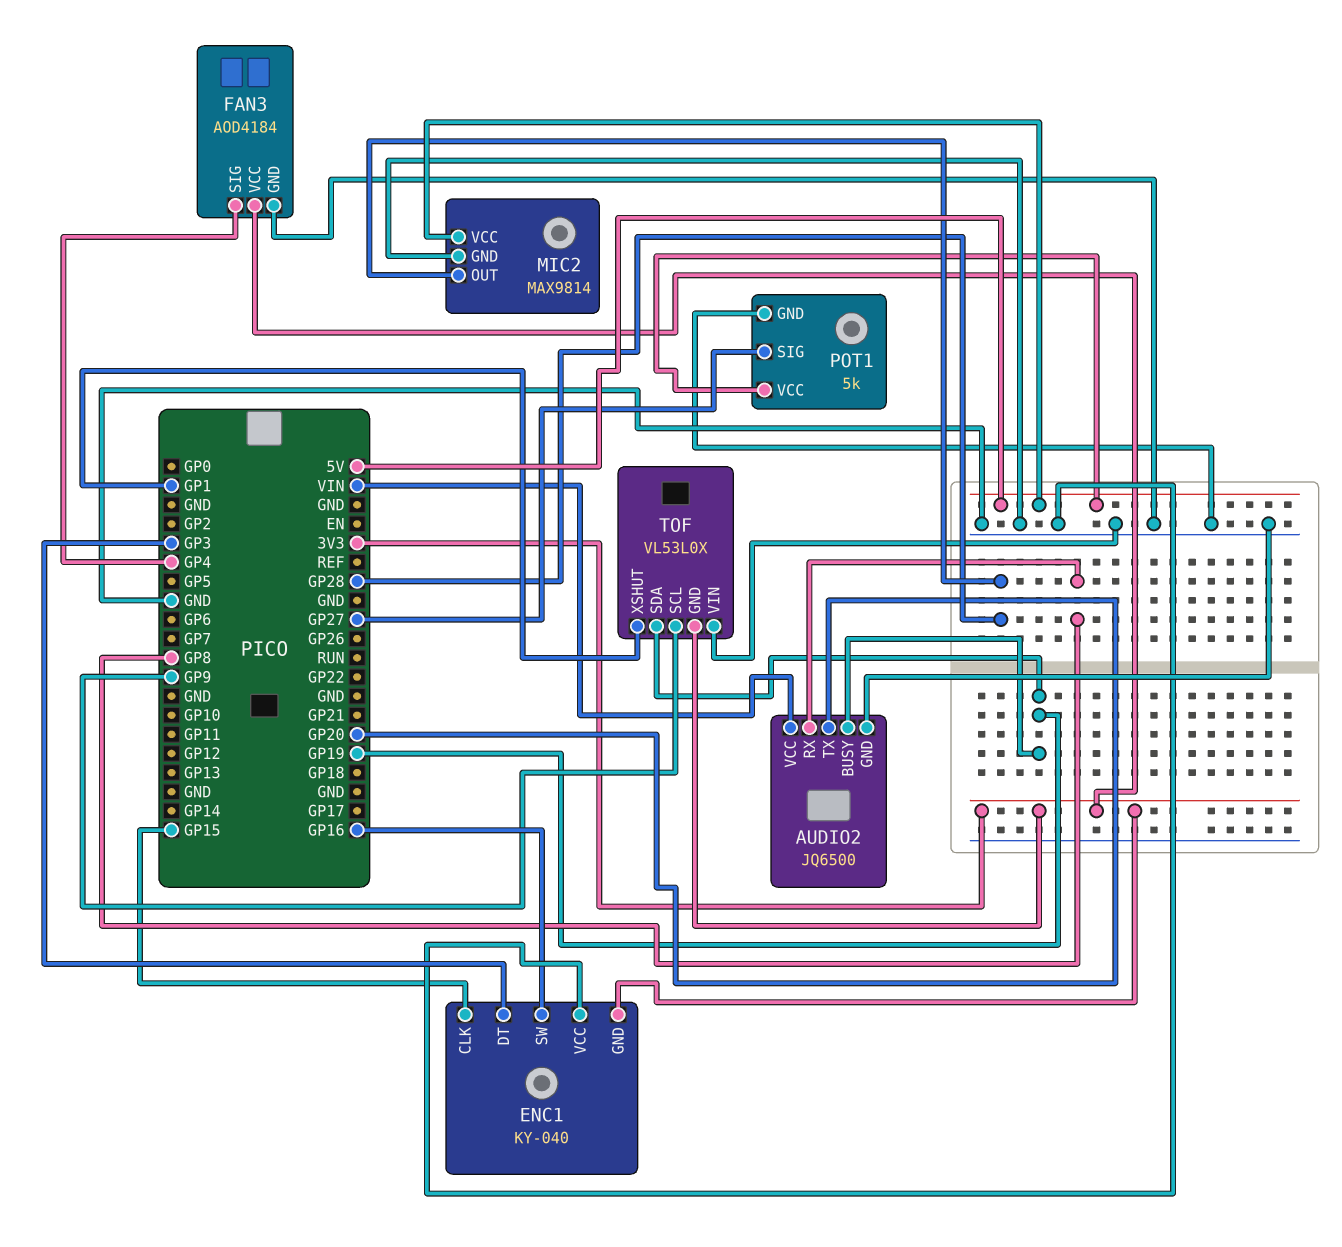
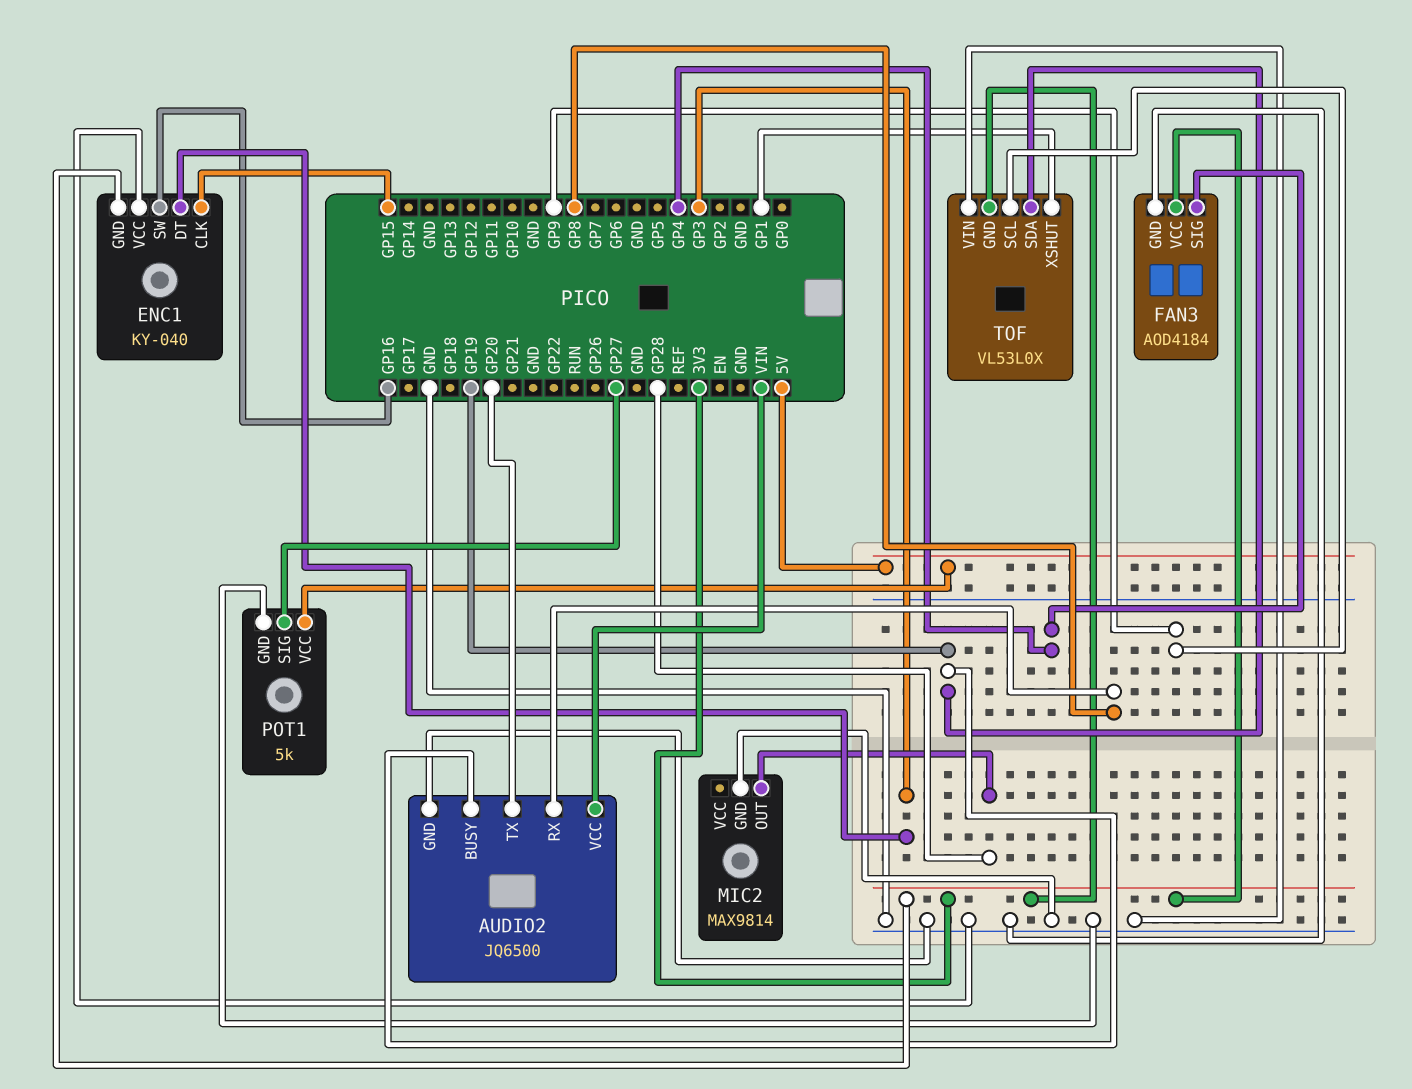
MIC2 pin VCC: 5V -> none

